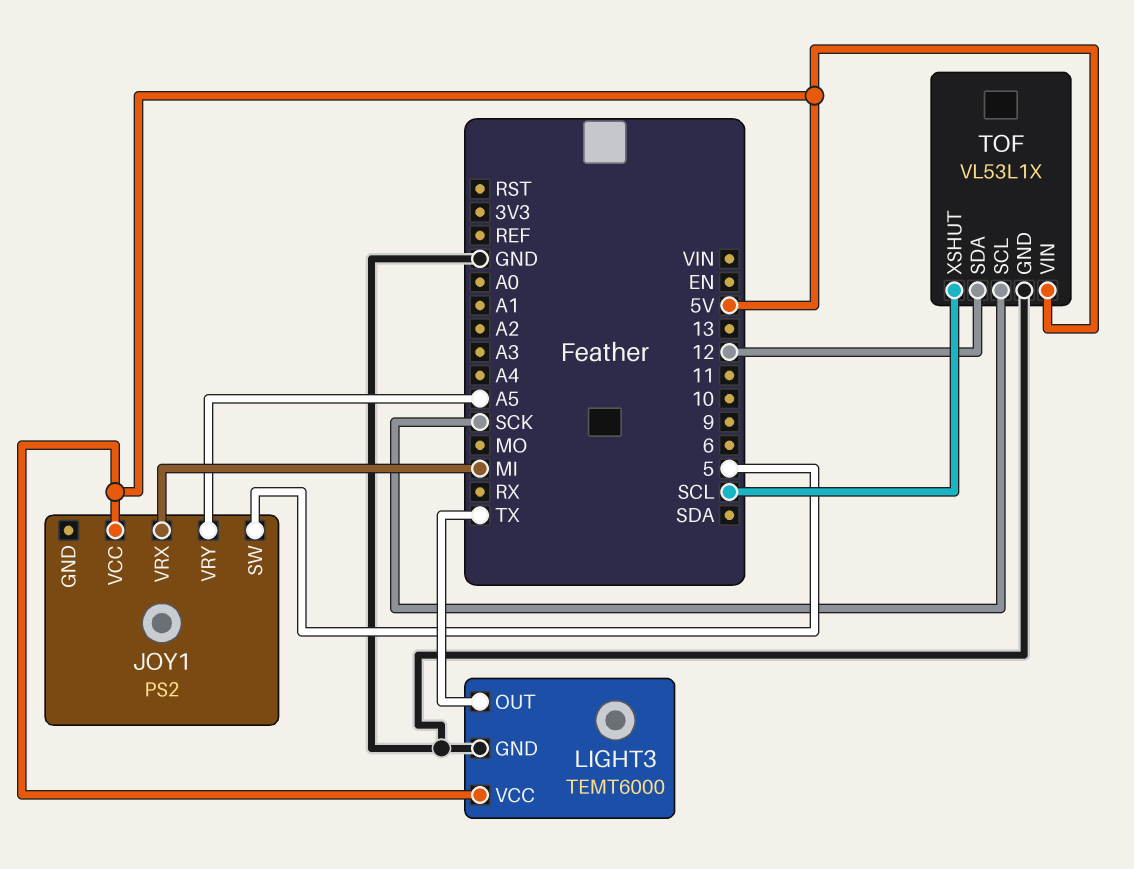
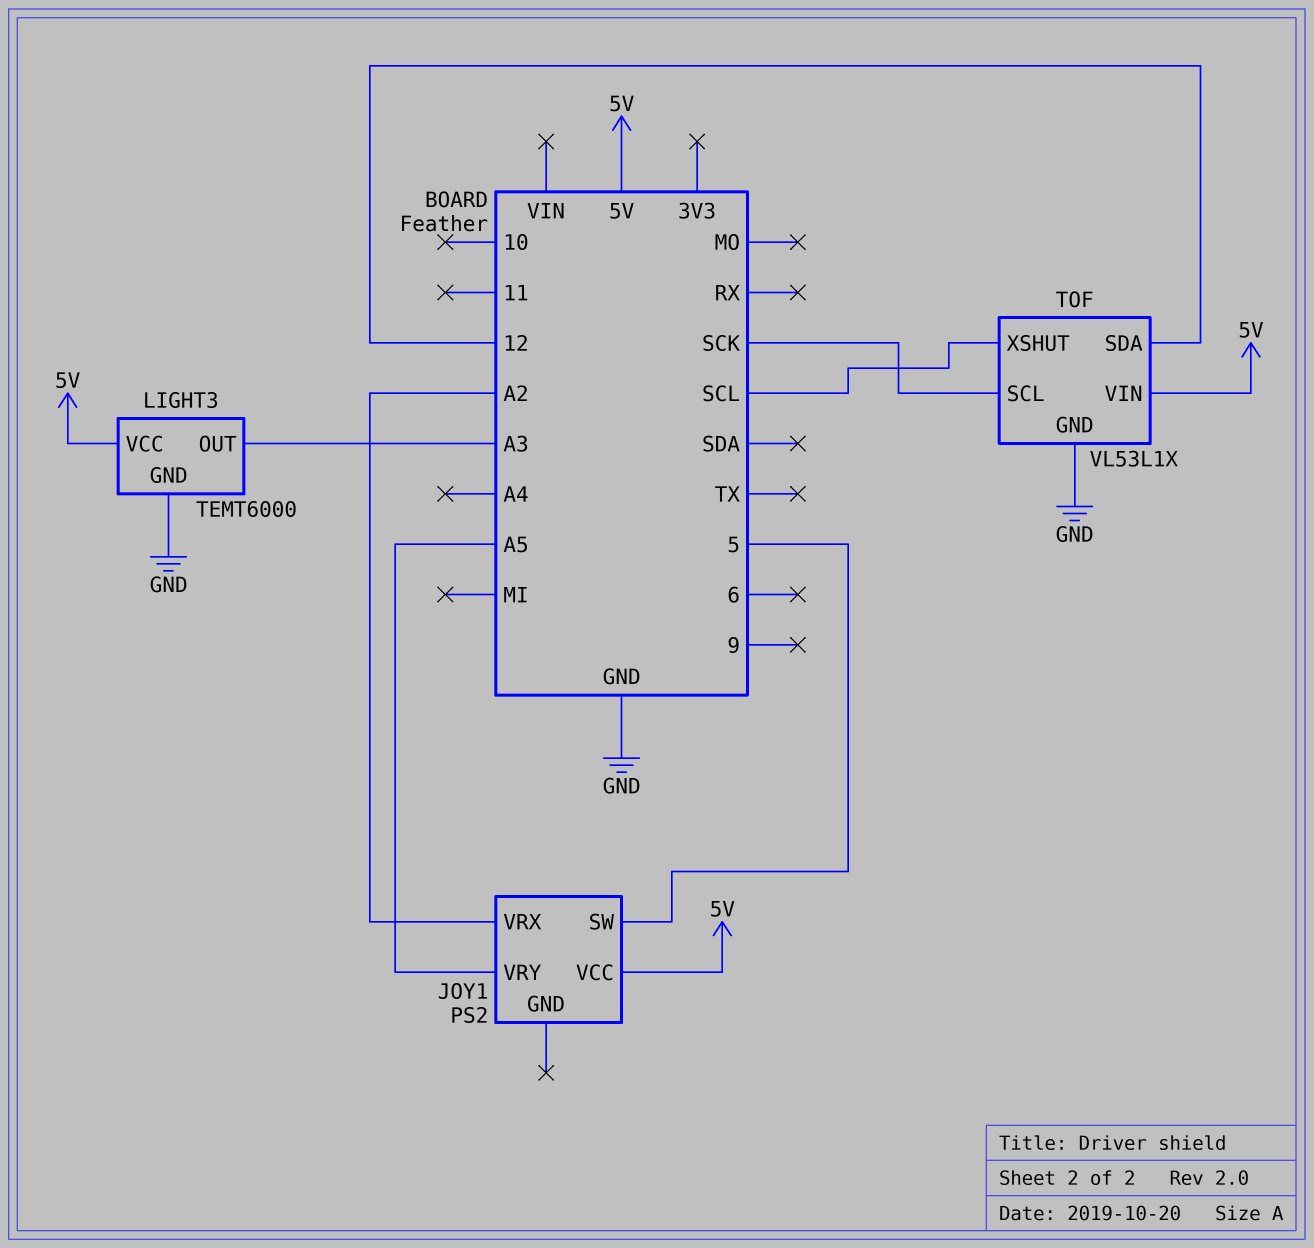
JOY1 pin VRX: MI -> A2
LIGHT3 pin OUT: TX -> A3

